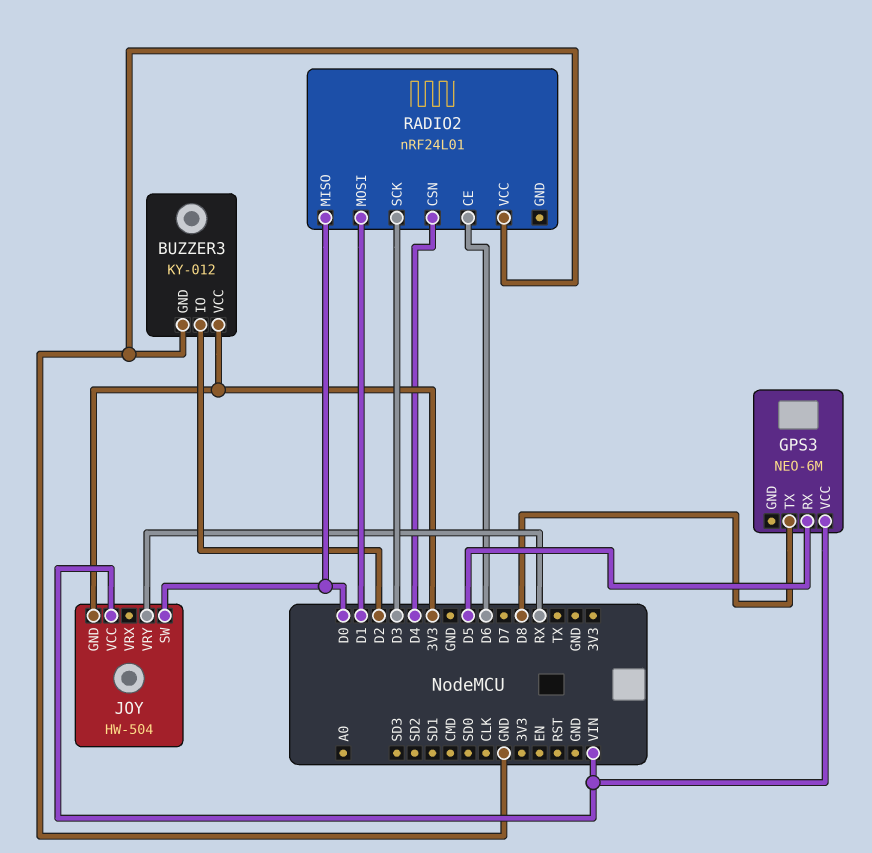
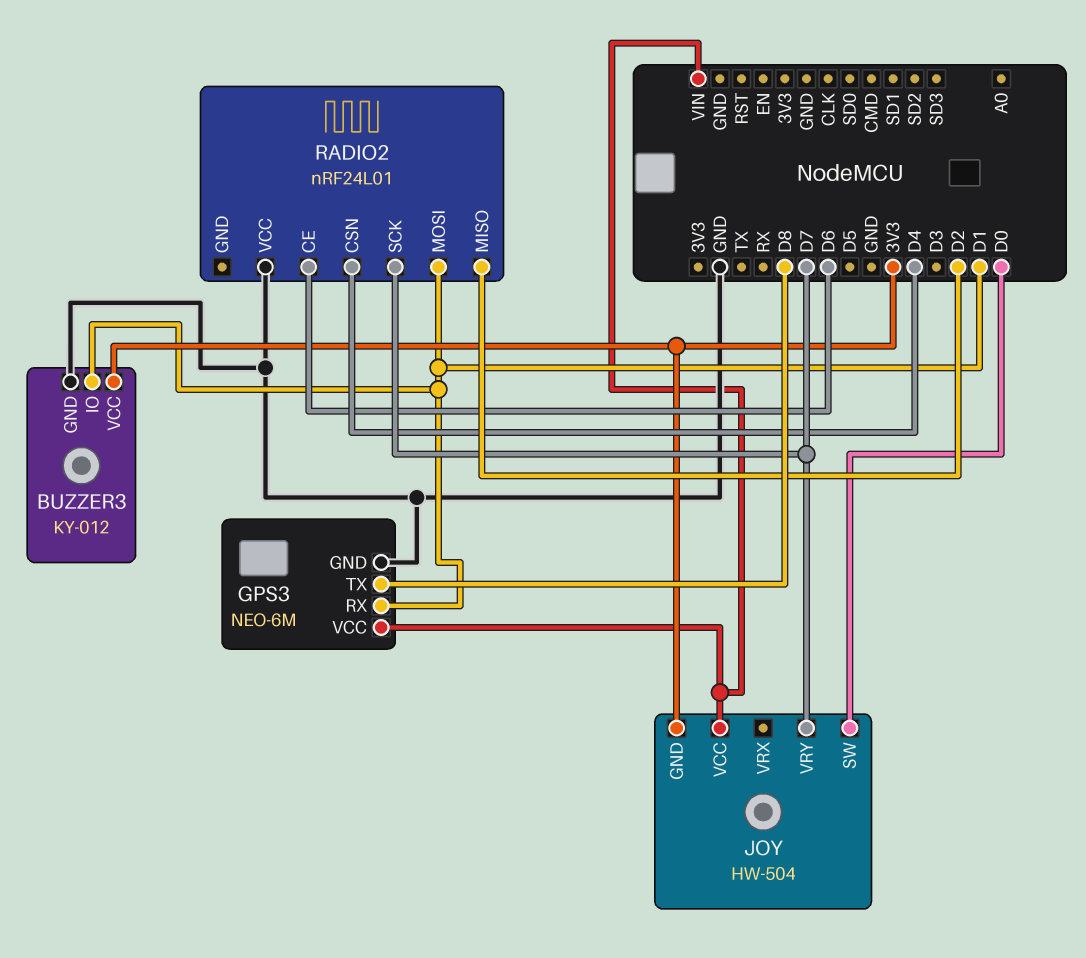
BUZZER3 pin IO: D2 -> D1
GPS3 pin GND: none -> GND
GPS3 pin RX: D5 -> D1
JOY pin VRY: RX -> D7
RADIO2 pin MISO: D0 -> D2
RADIO2 pin SCK: D3 -> D7

